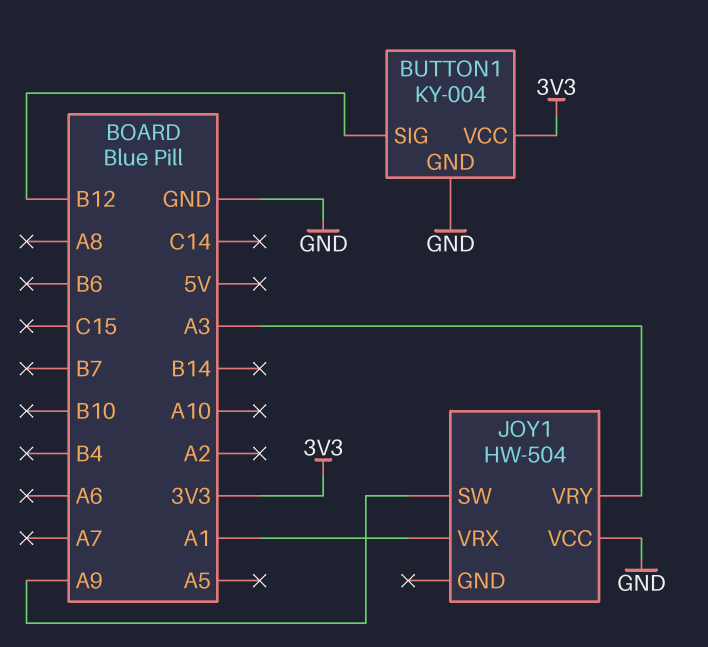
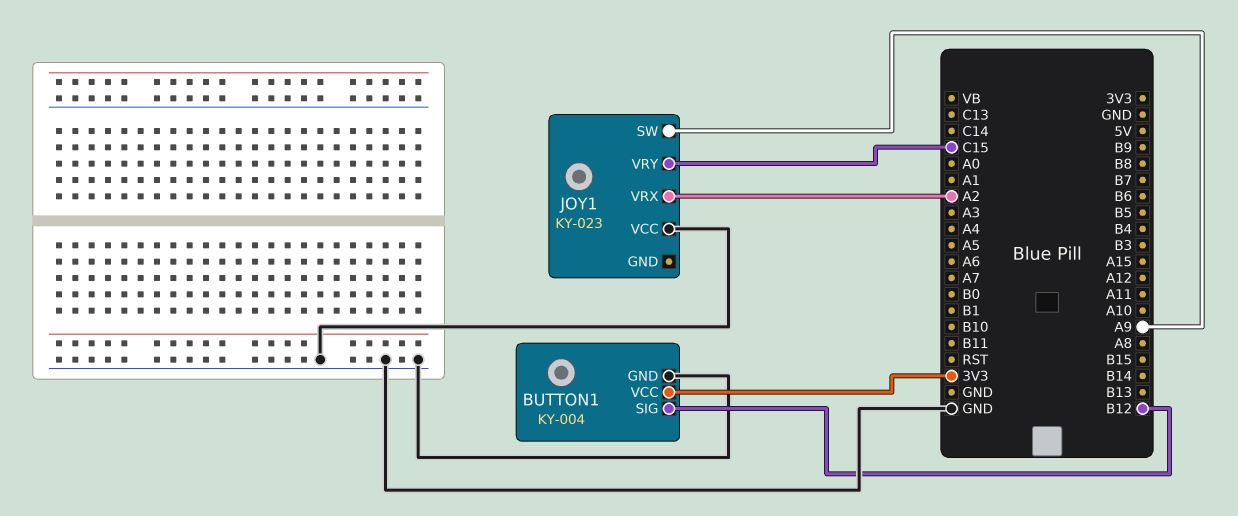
JOY1: HW-504 -> KY-023
JOY1 pin VRX: A1 -> A2
JOY1 pin VRY: A3 -> C15

